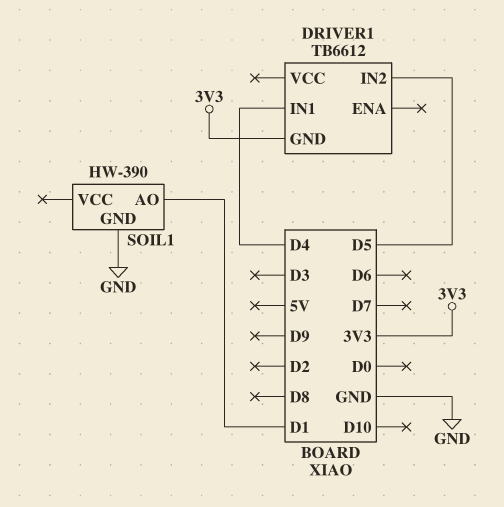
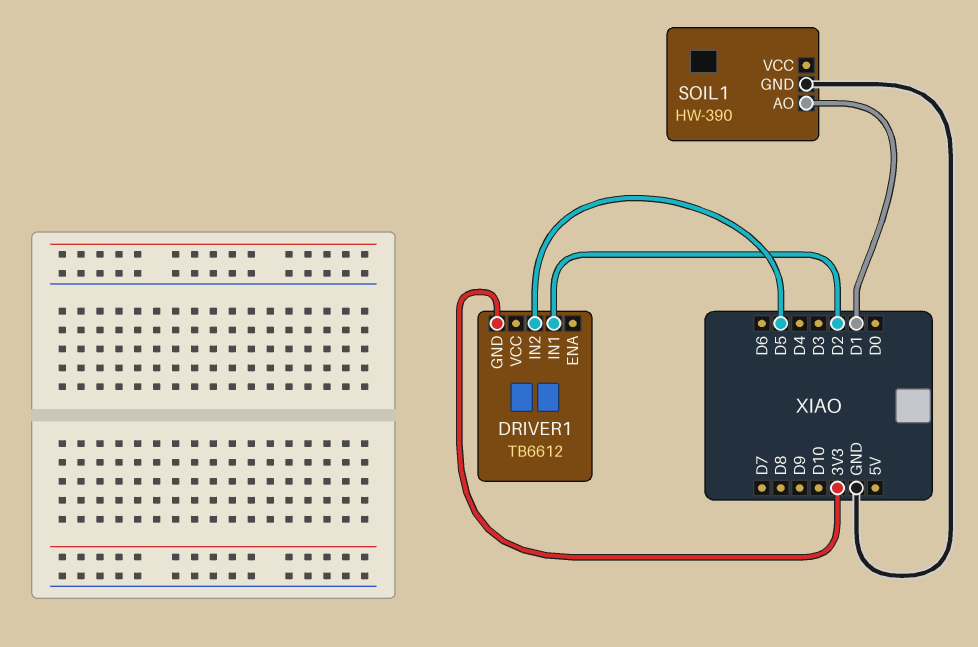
DRIVER1 pin IN1: D4 -> D2

